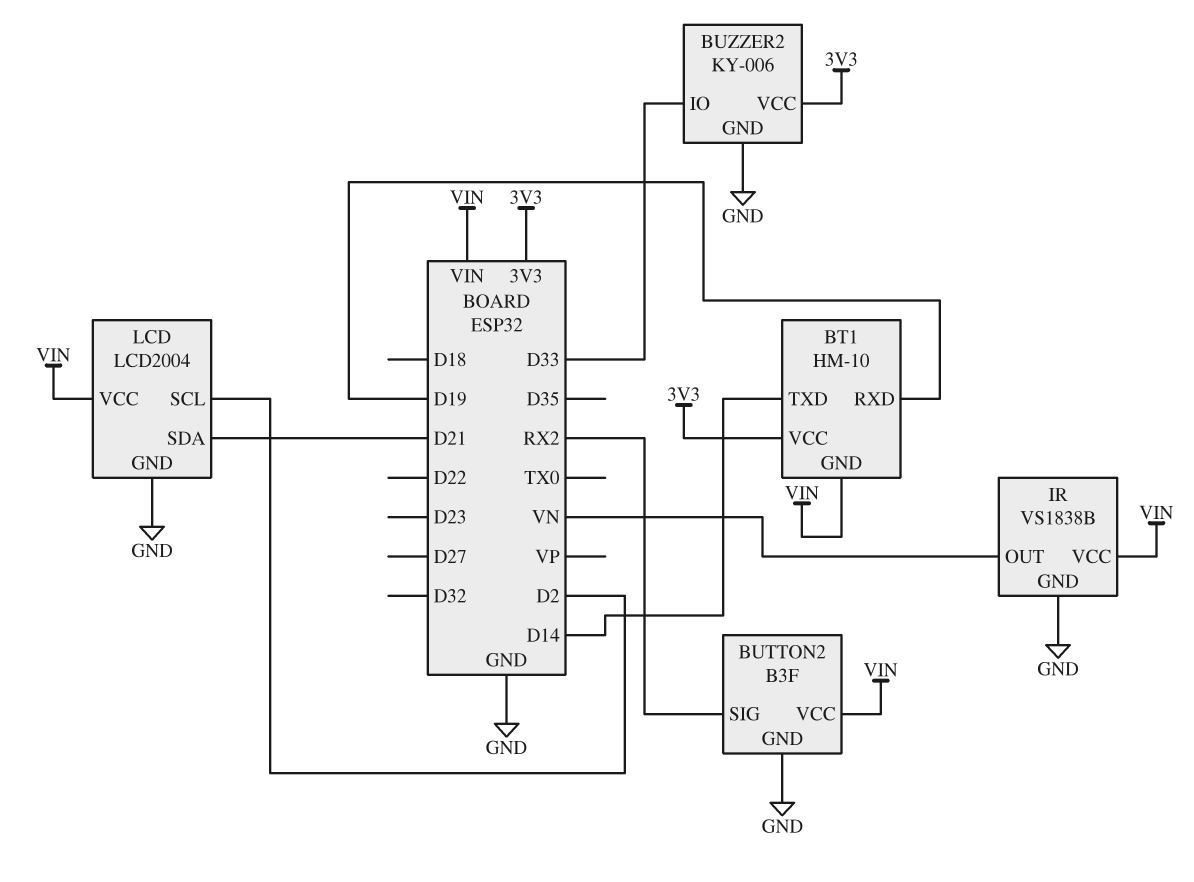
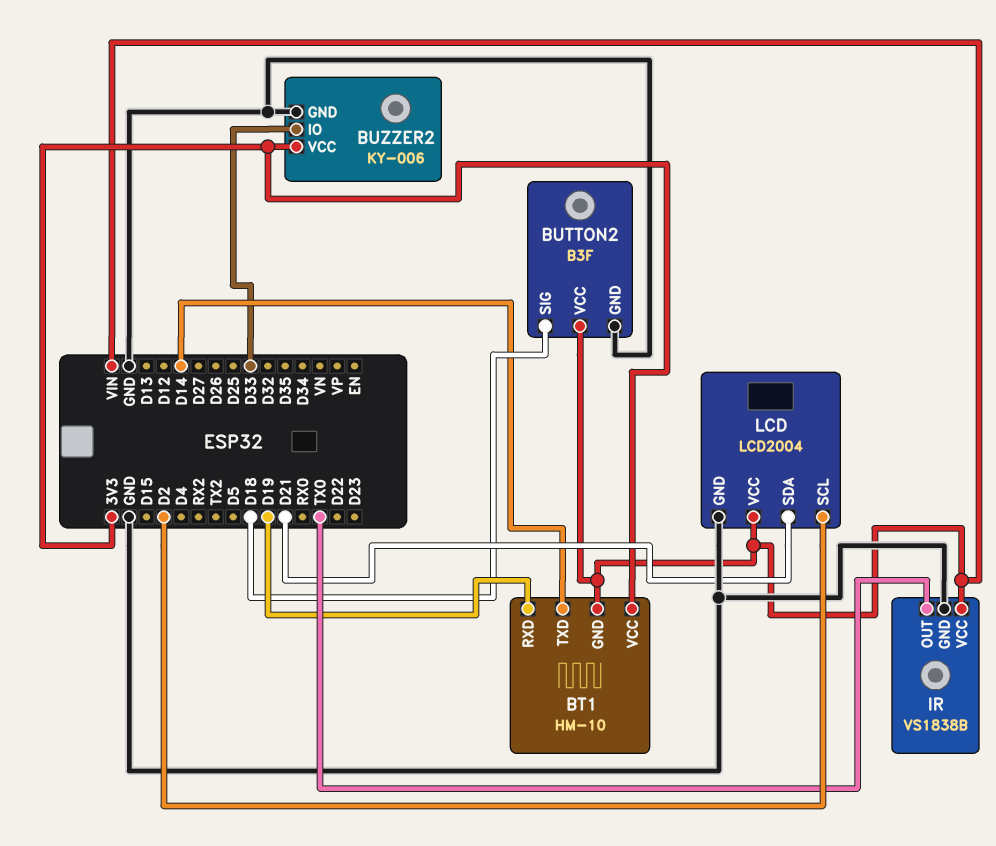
BUTTON2 pin SIG: RX2 -> D18
IR pin OUT: VN -> TX0

